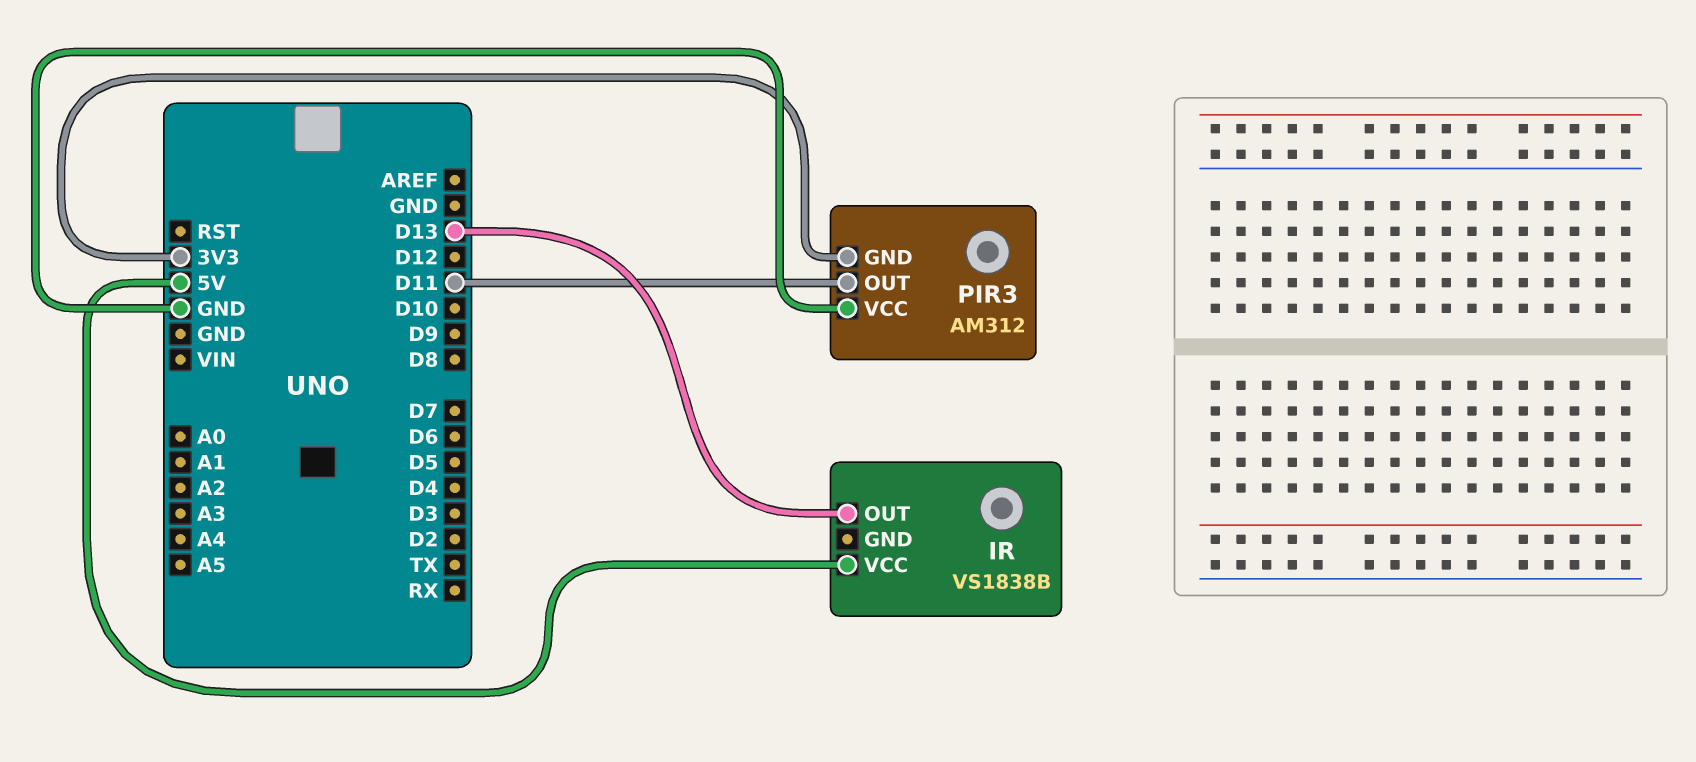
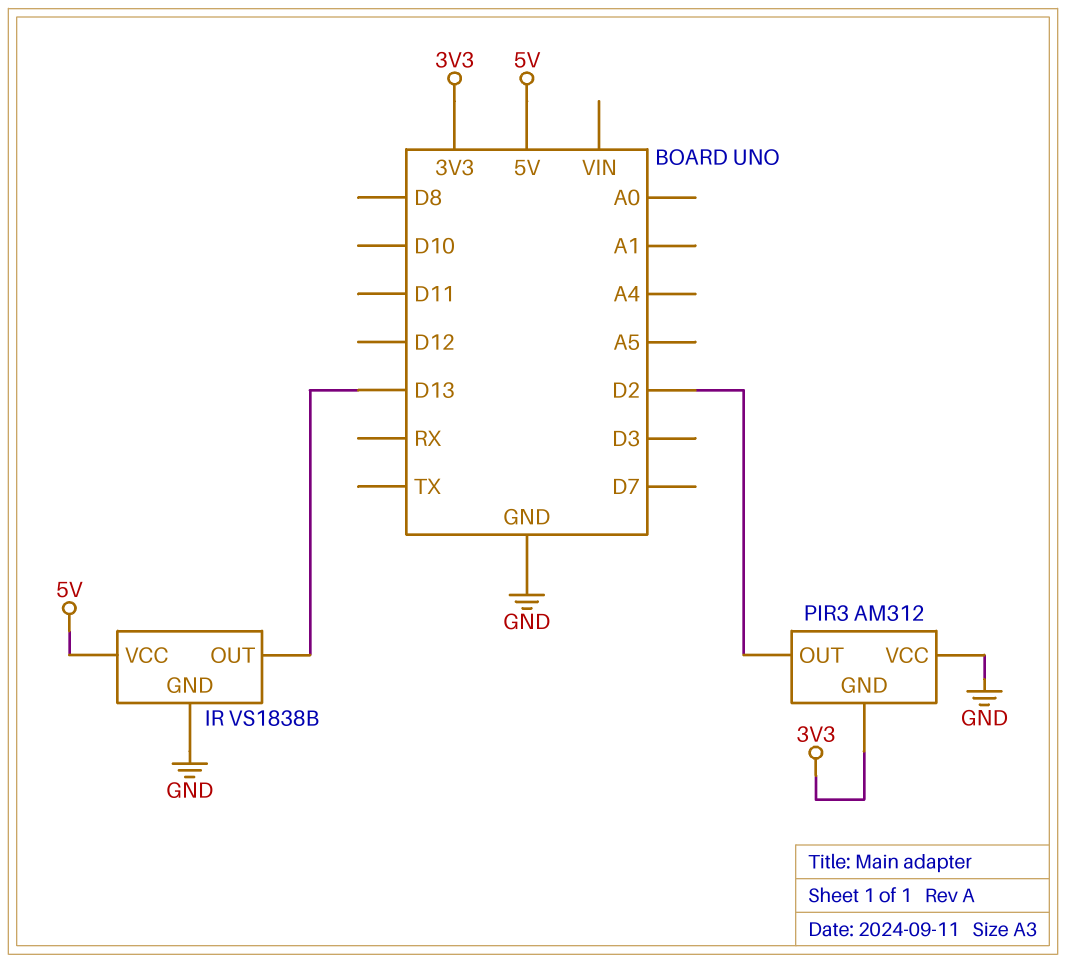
IR pin GND: none -> GND
PIR3 pin OUT: D11 -> D2

